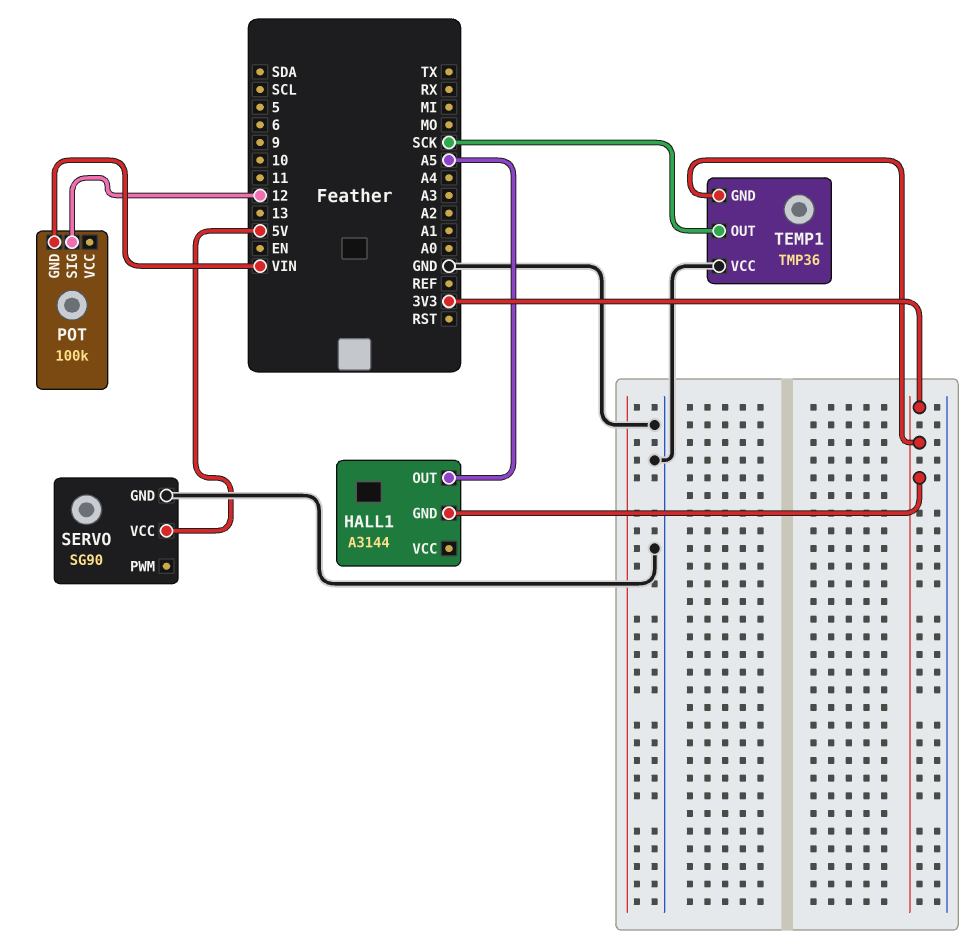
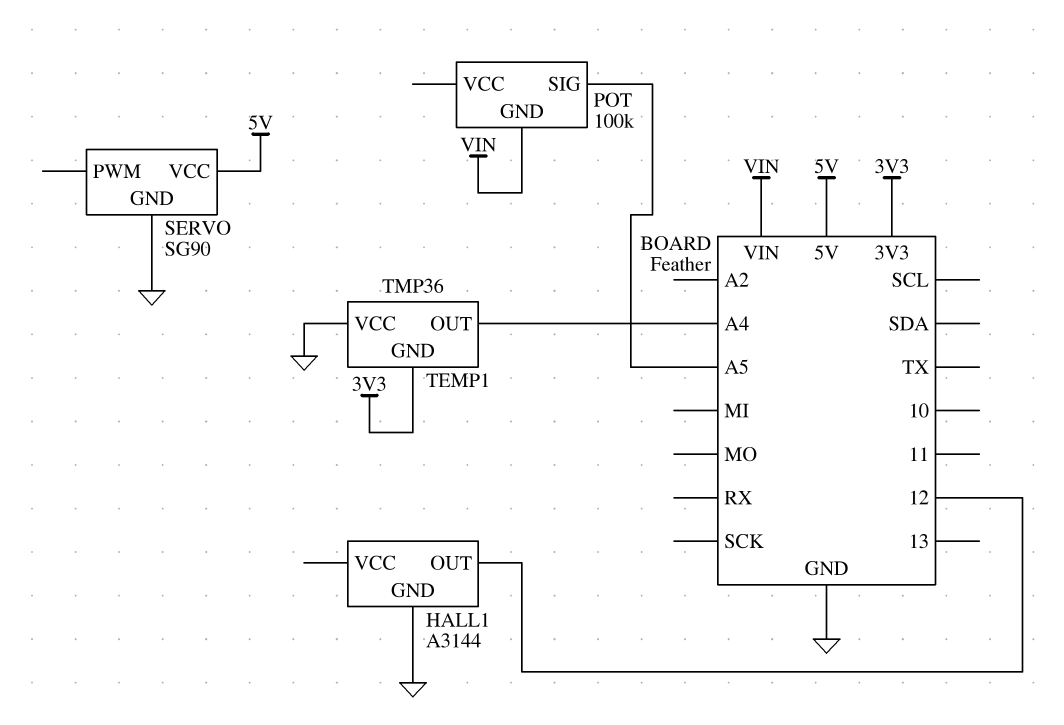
HALL1 pin GND: 3V3 -> GND
HALL1 pin OUT: A5 -> 12
POT pin SIG: 12 -> A5
TEMP1 pin OUT: SCK -> A4

